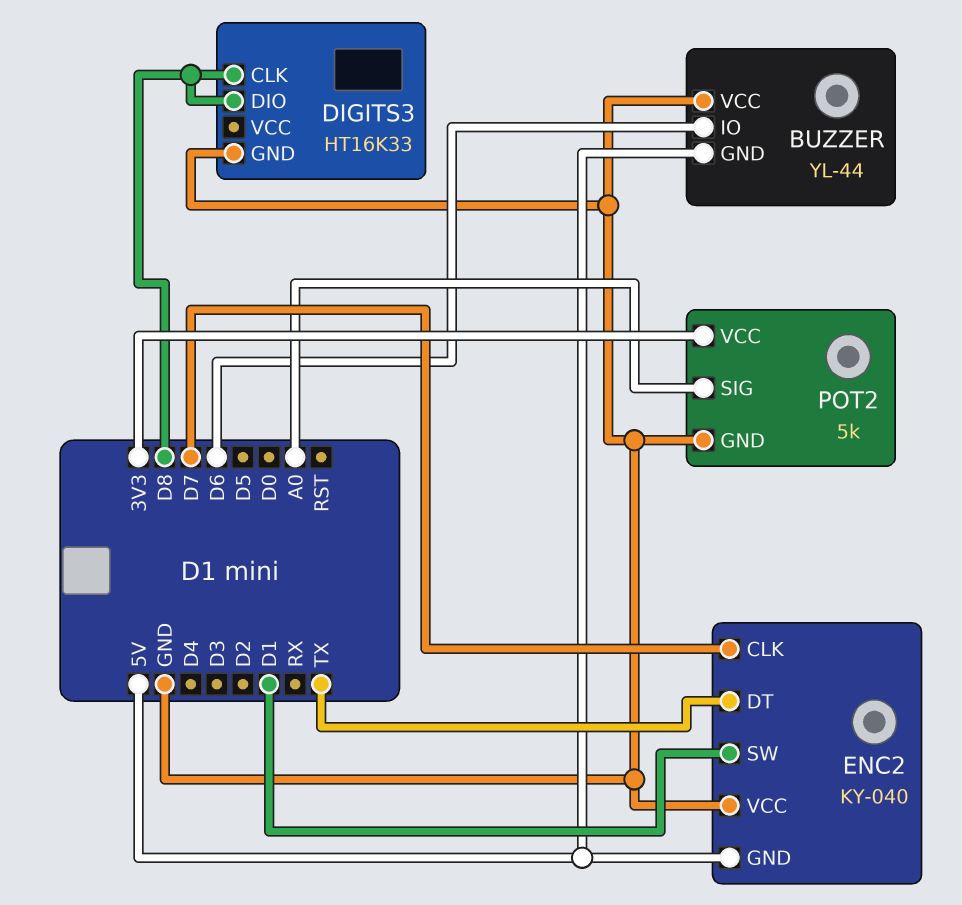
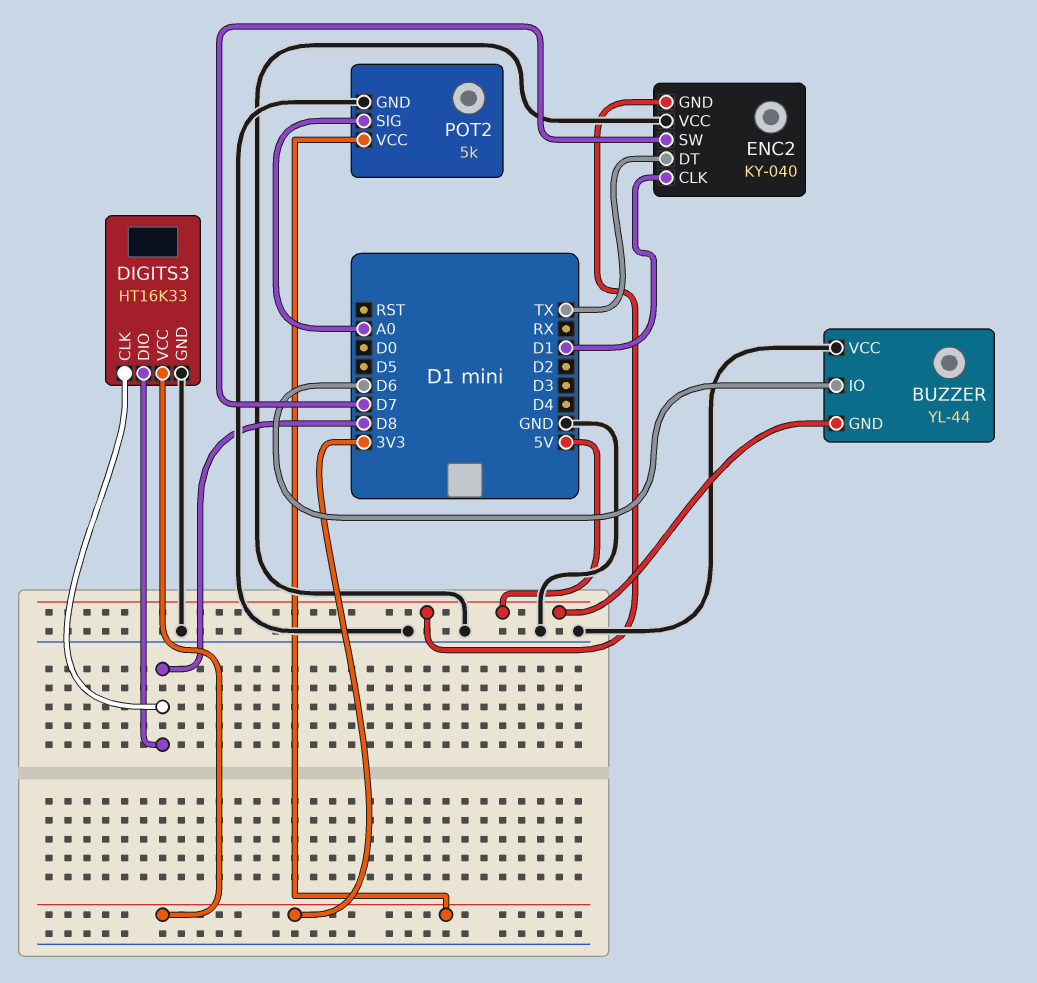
DIGITS3 pin VCC: none -> 3V3
ENC2 pin CLK: D7 -> D1
ENC2 pin SW: D1 -> D7

